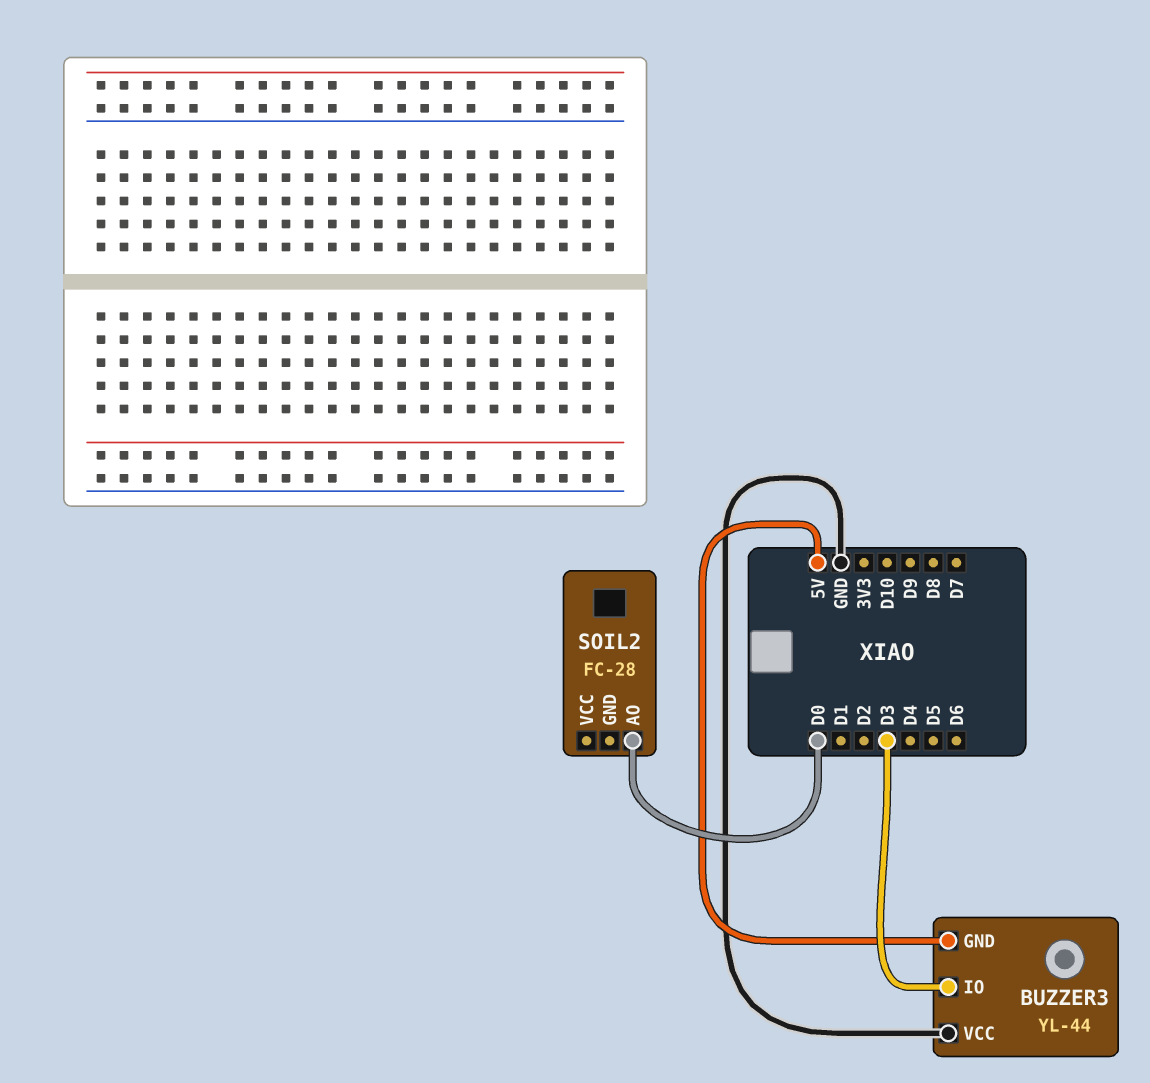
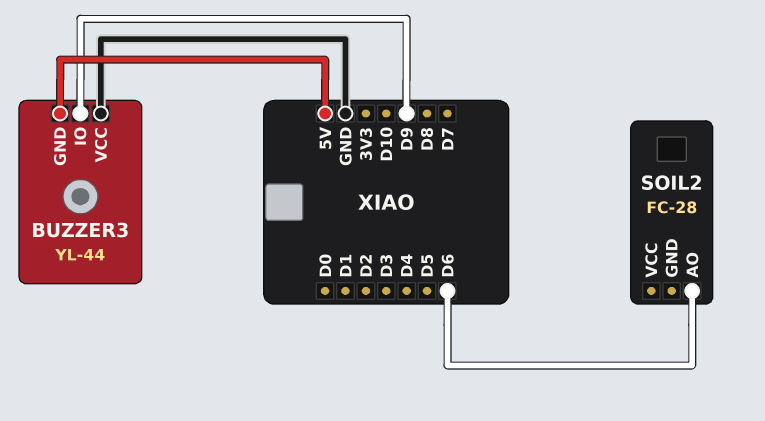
BUZZER3 pin IO: D3 -> D9
SOIL2 pin AO: D0 -> D6

